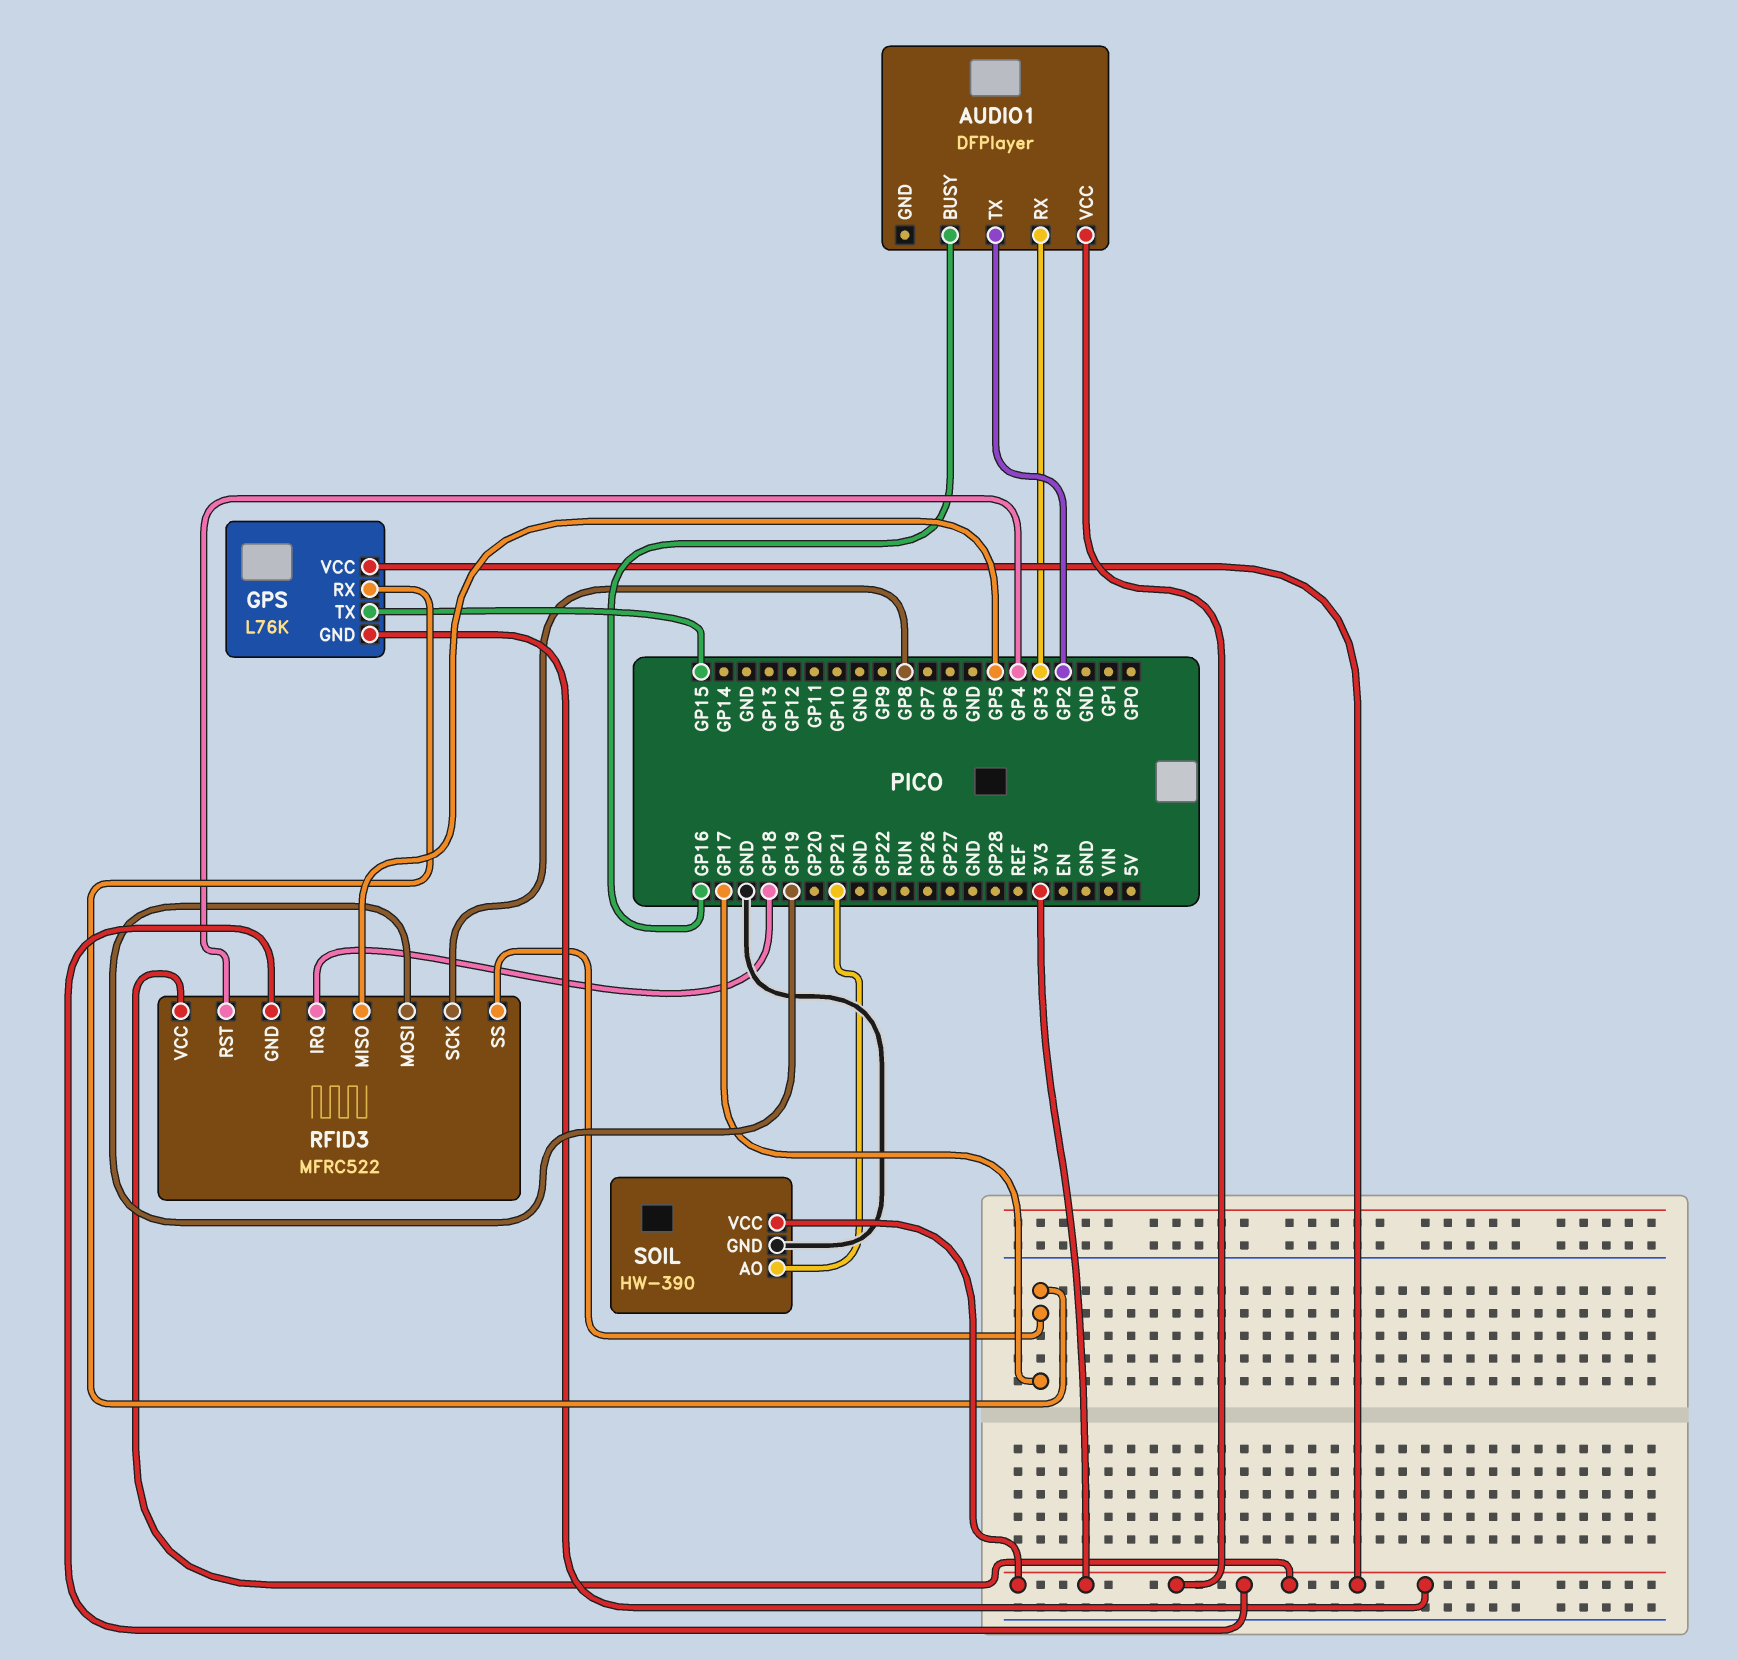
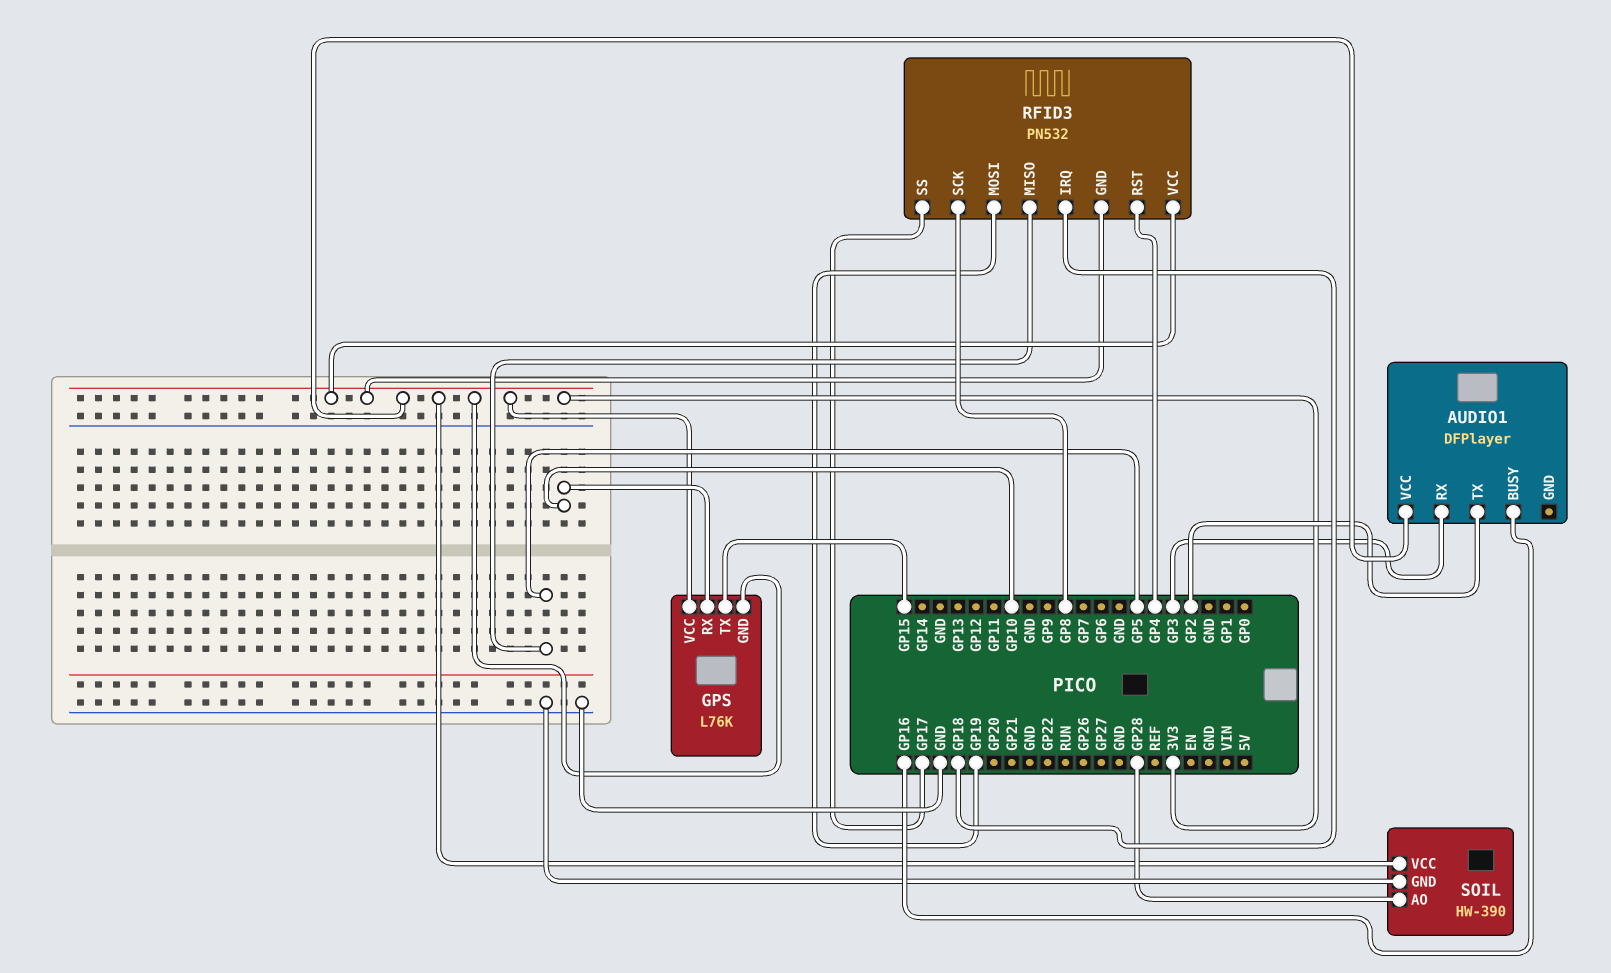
GPS pin RX: GP17 -> GP10
RFID3: MFRC522 -> PN532
SOIL pin AO: GP21 -> GP28

